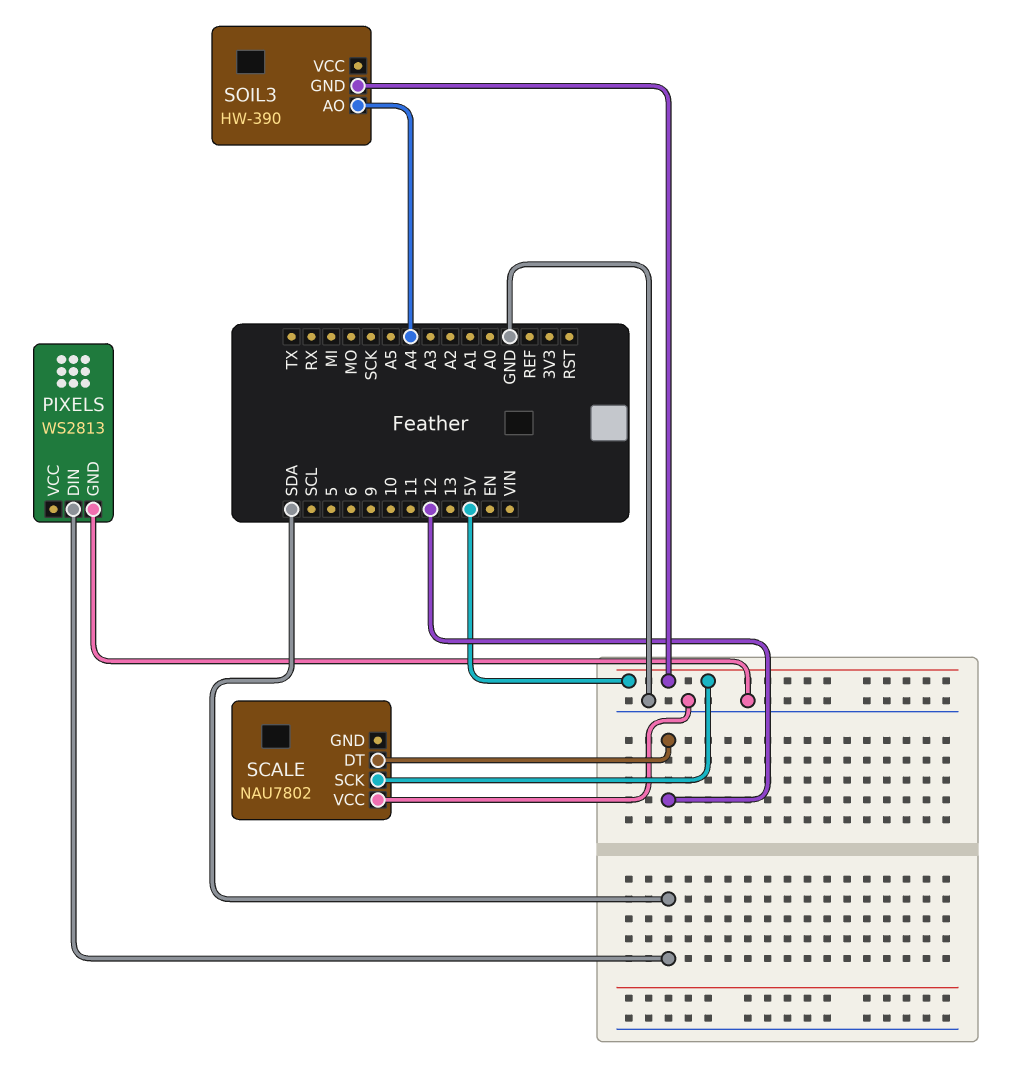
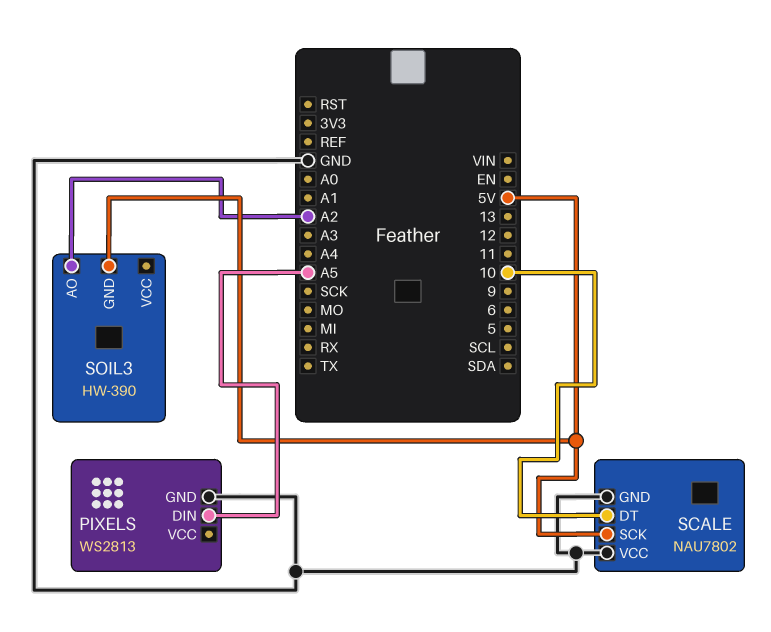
PIXELS pin DIN: SDA -> A5
SCALE pin DT: 12 -> 10
SCALE pin GND: none -> GND
SOIL3 pin AO: A4 -> A2

